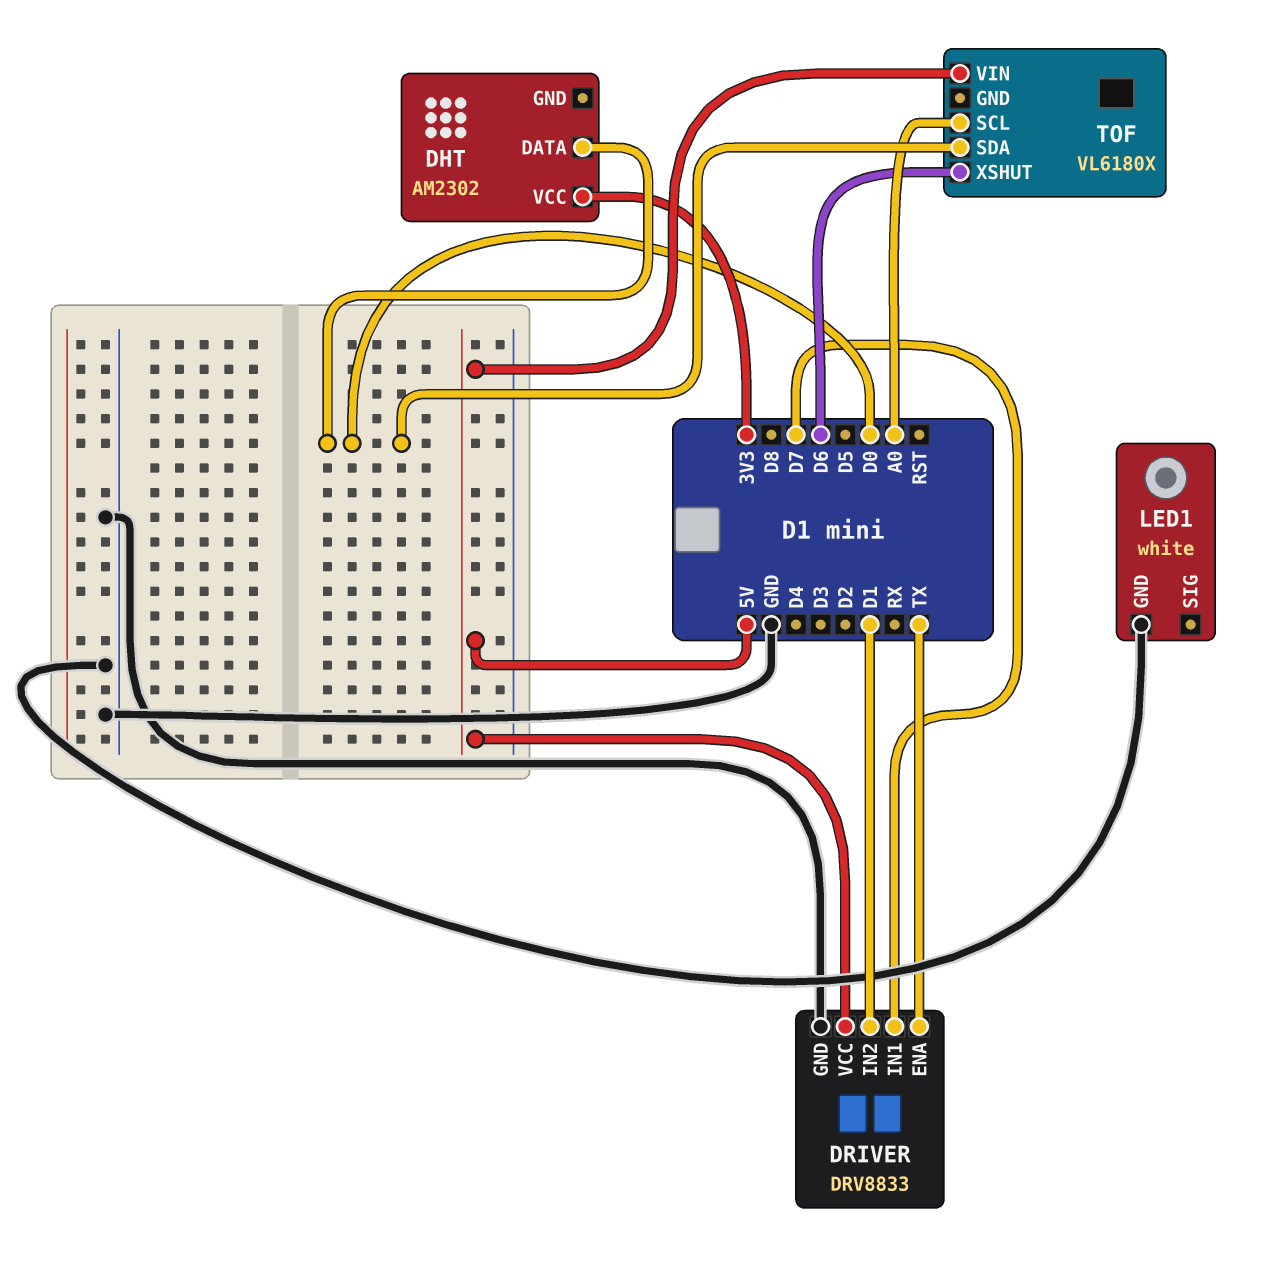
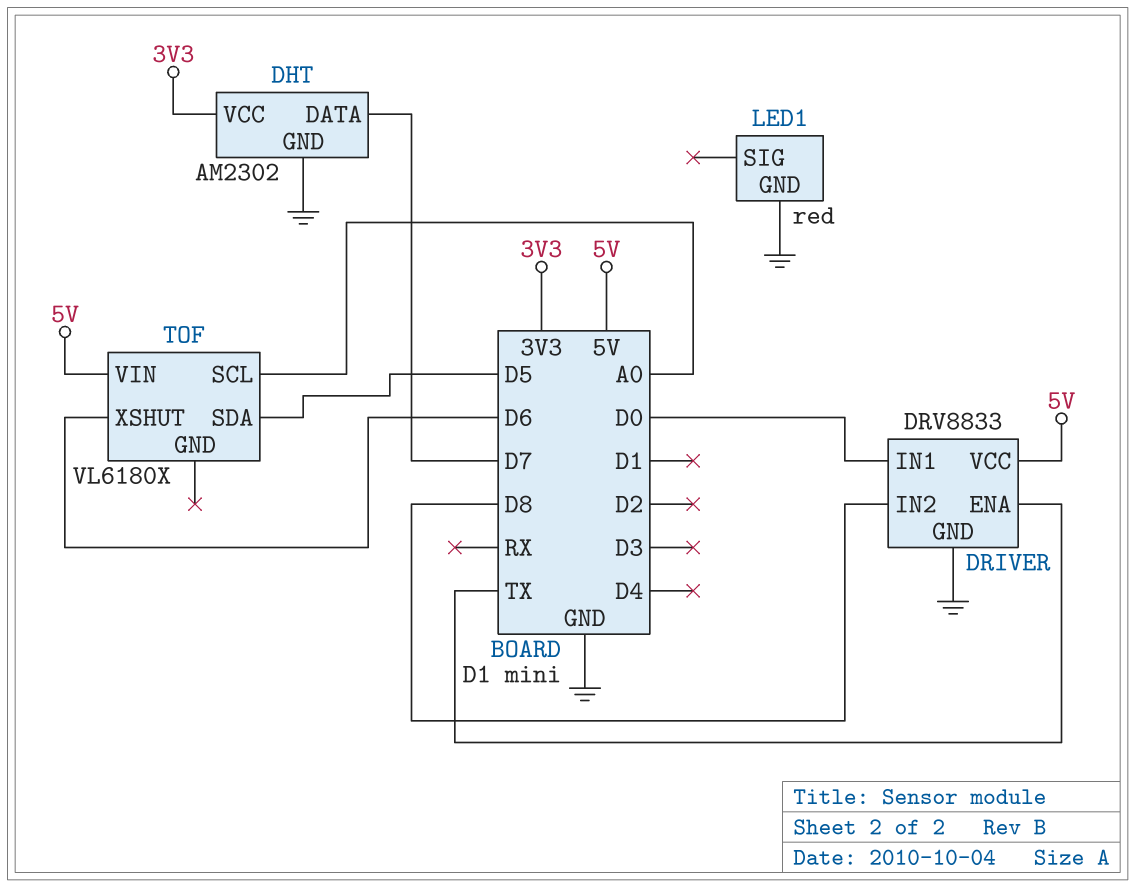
DHT pin DATA: D0 -> D7
DHT pin GND: none -> GND
DRIVER pin IN1: D7 -> D0
DRIVER pin IN2: D1 -> D8
LED1: white -> red
TOF pin SDA: D0 -> D5

